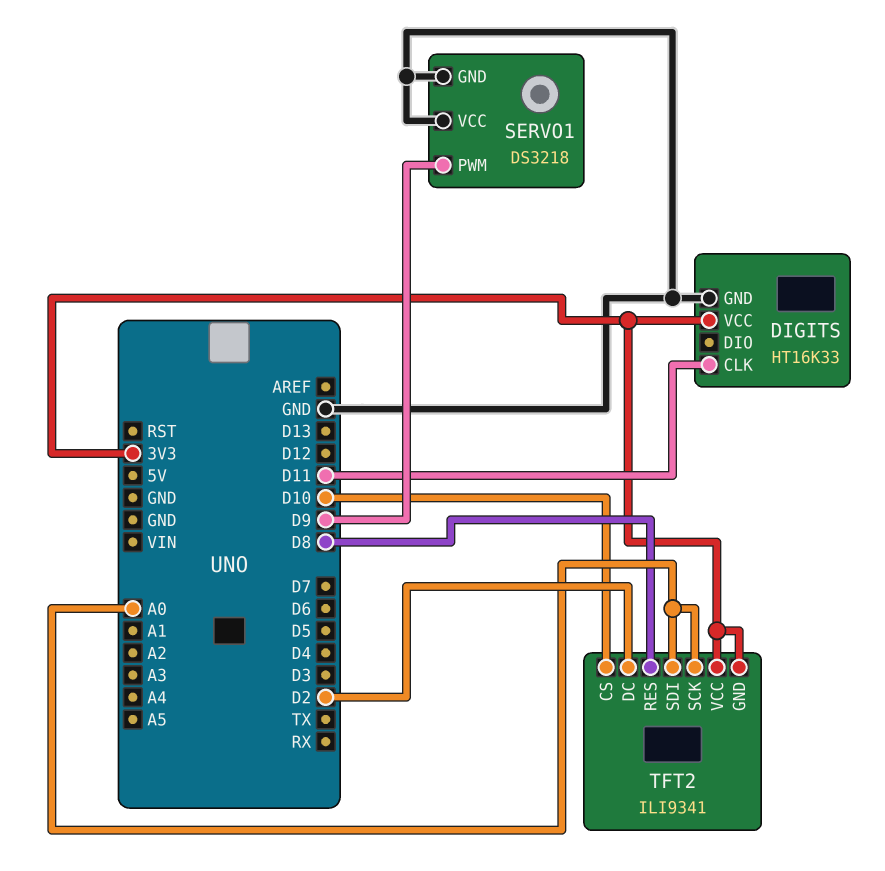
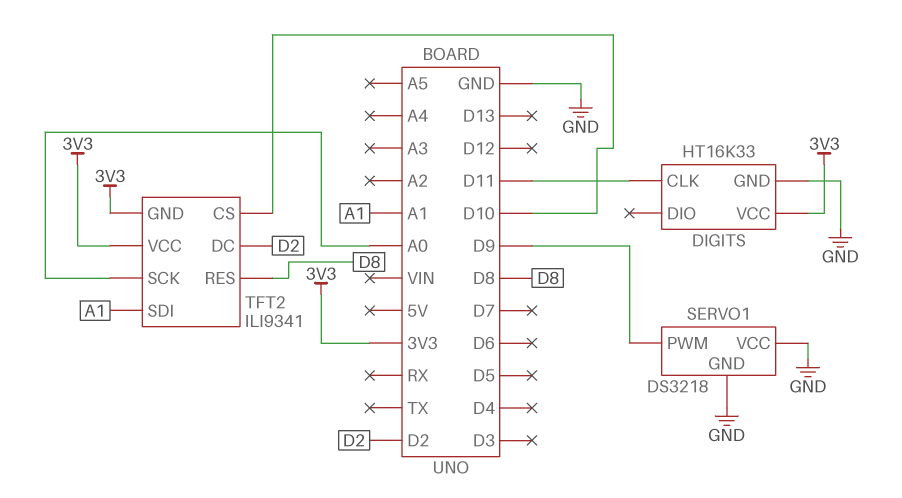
TFT2 pin SDI: A0 -> A1

